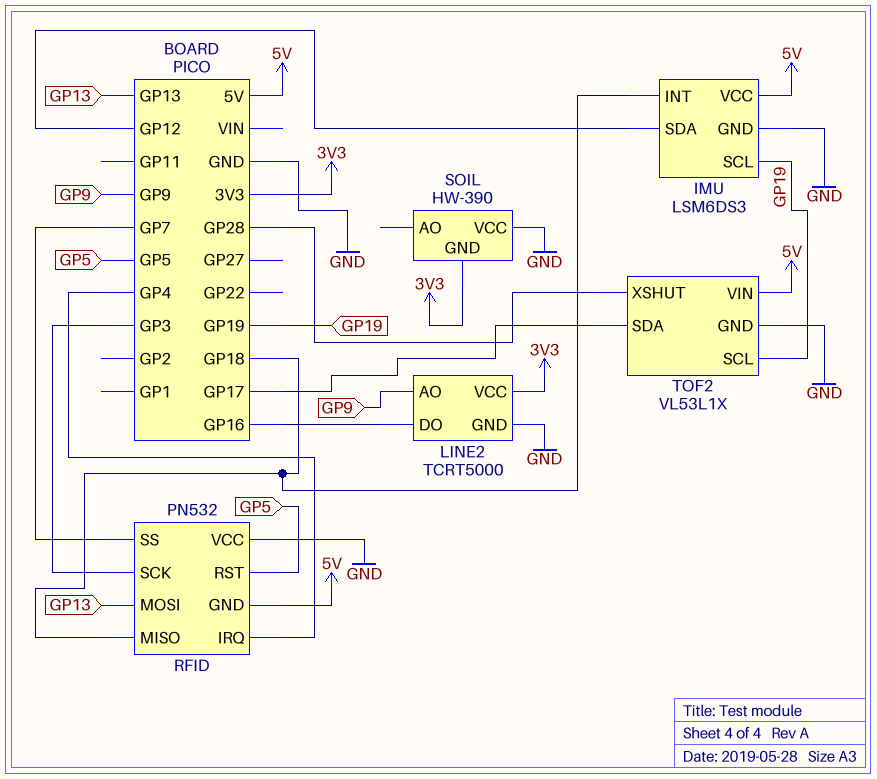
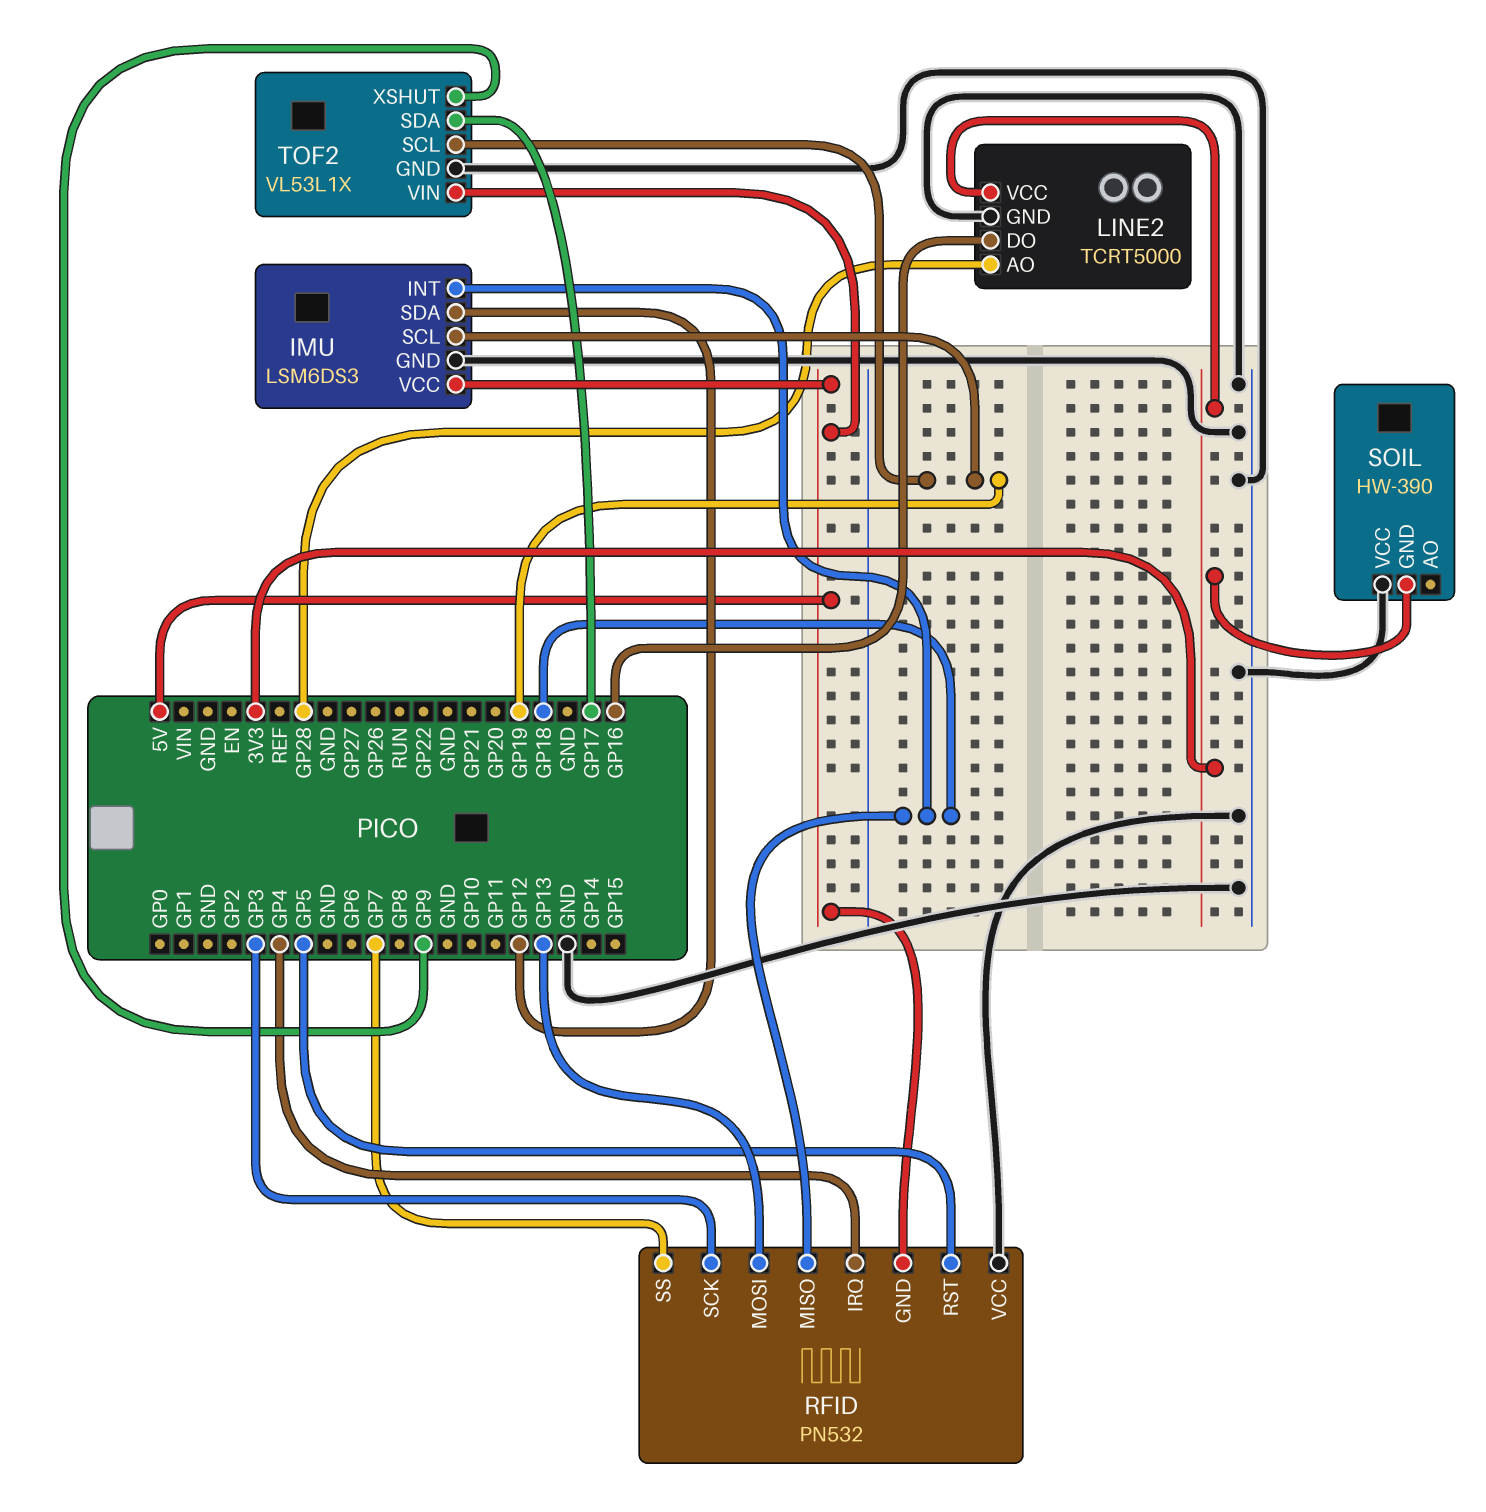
LINE2 pin AO: GP9 -> GP28
TOF2 pin XSHUT: GP28 -> GP9

